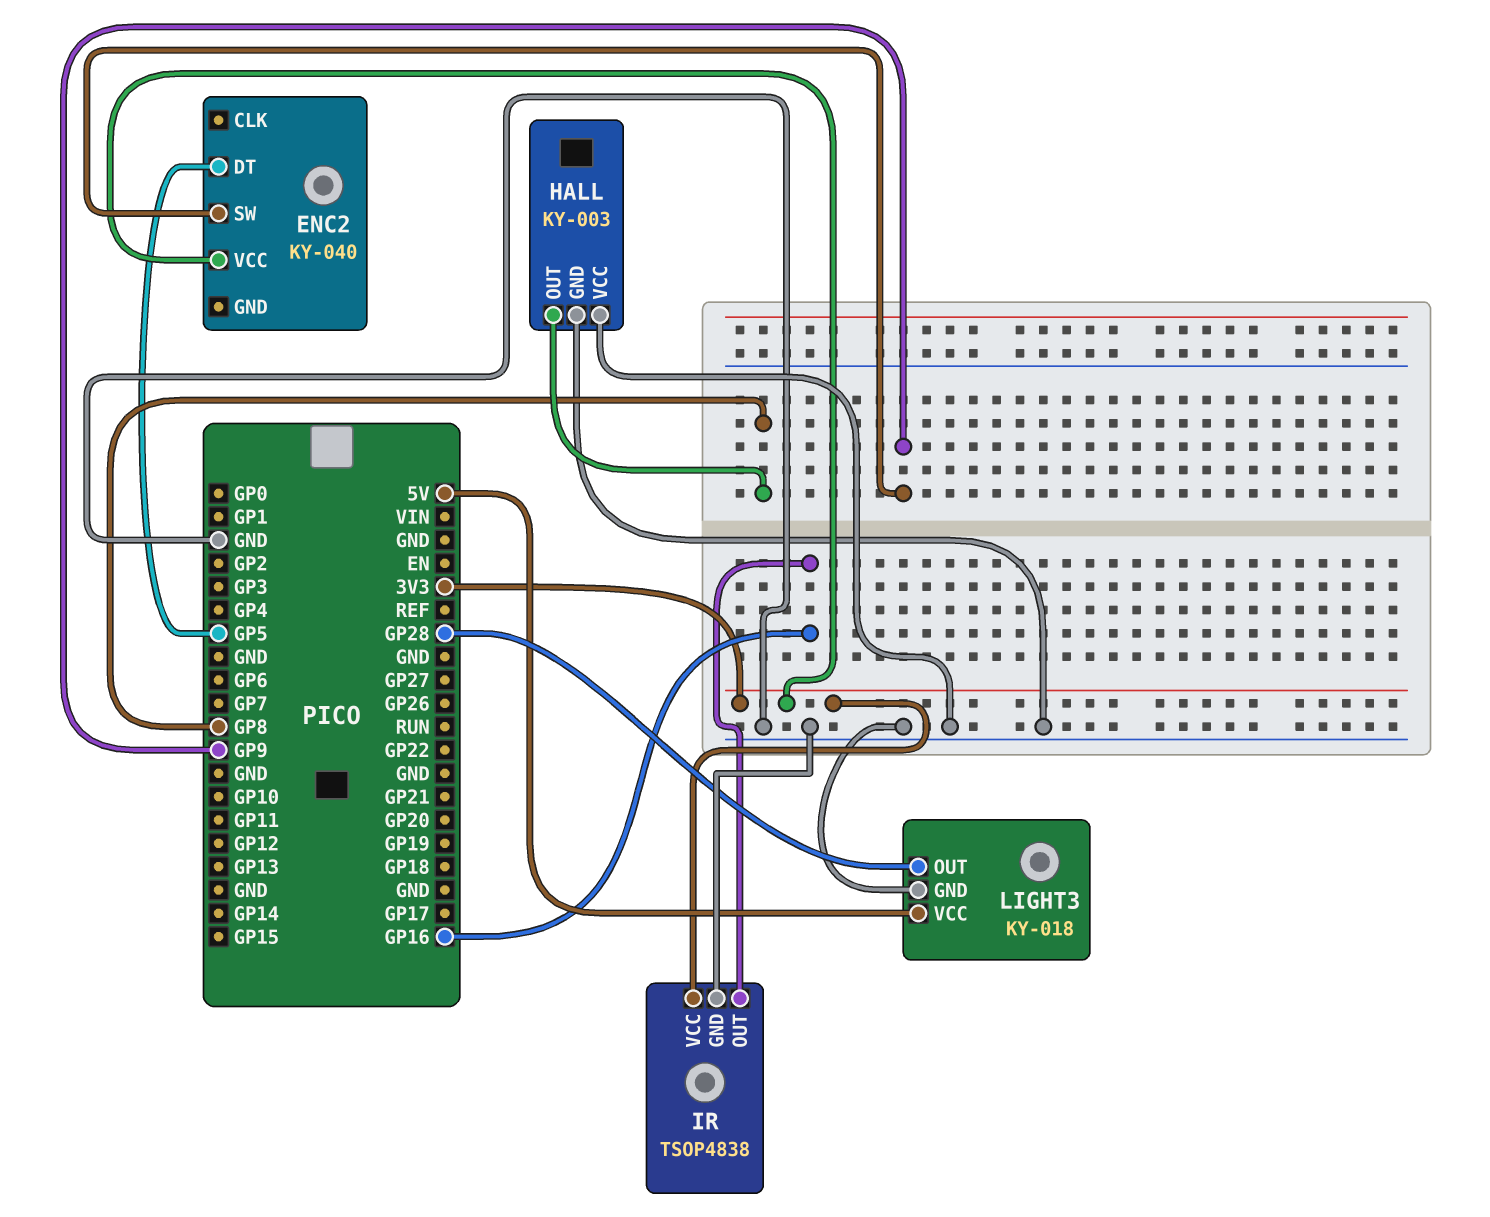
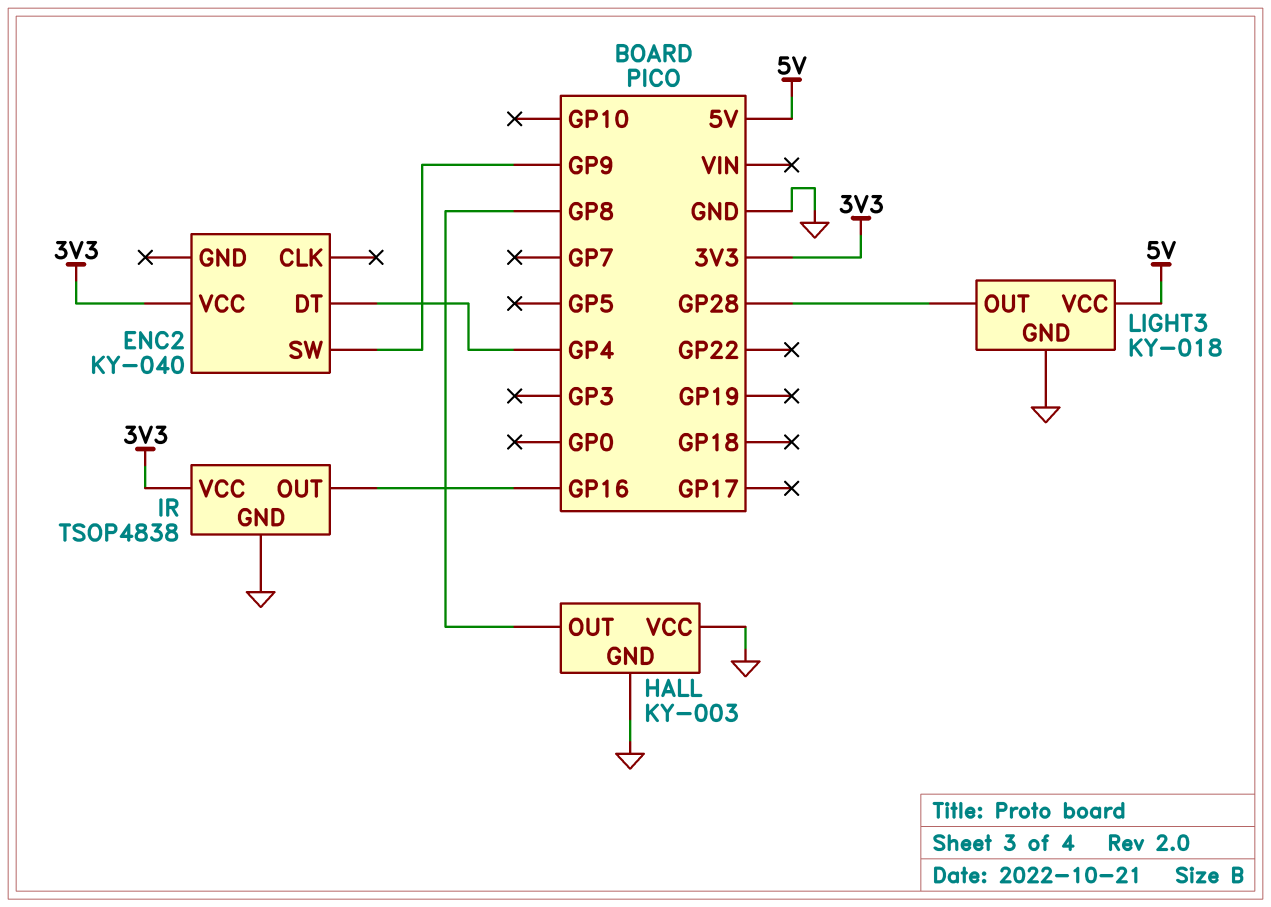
ENC2 pin DT: GP5 -> GP4

